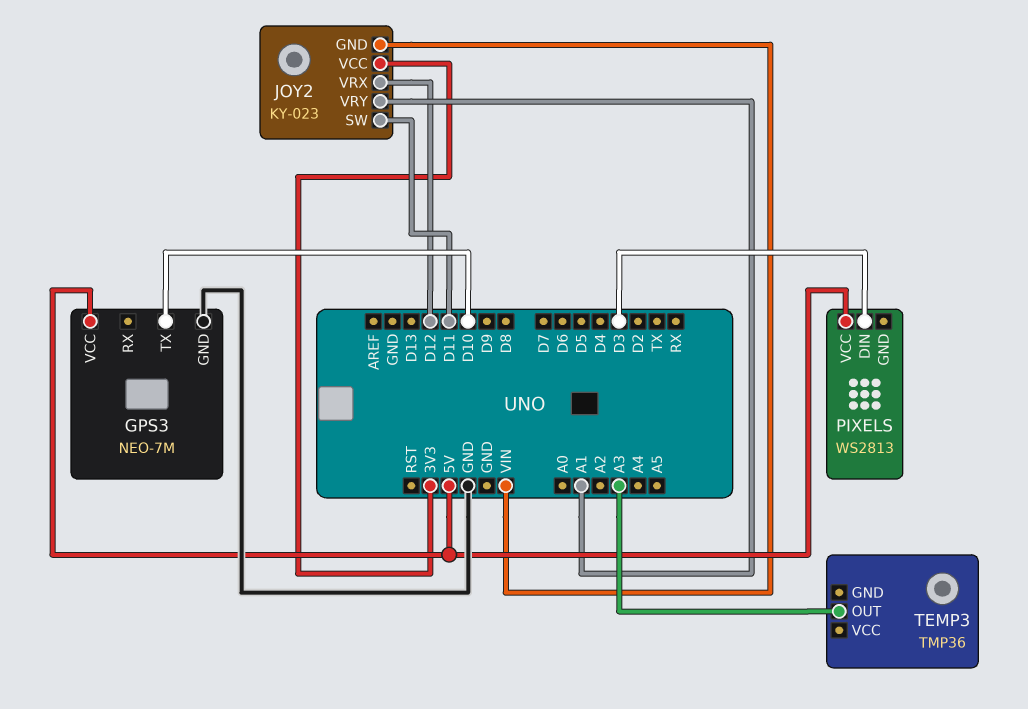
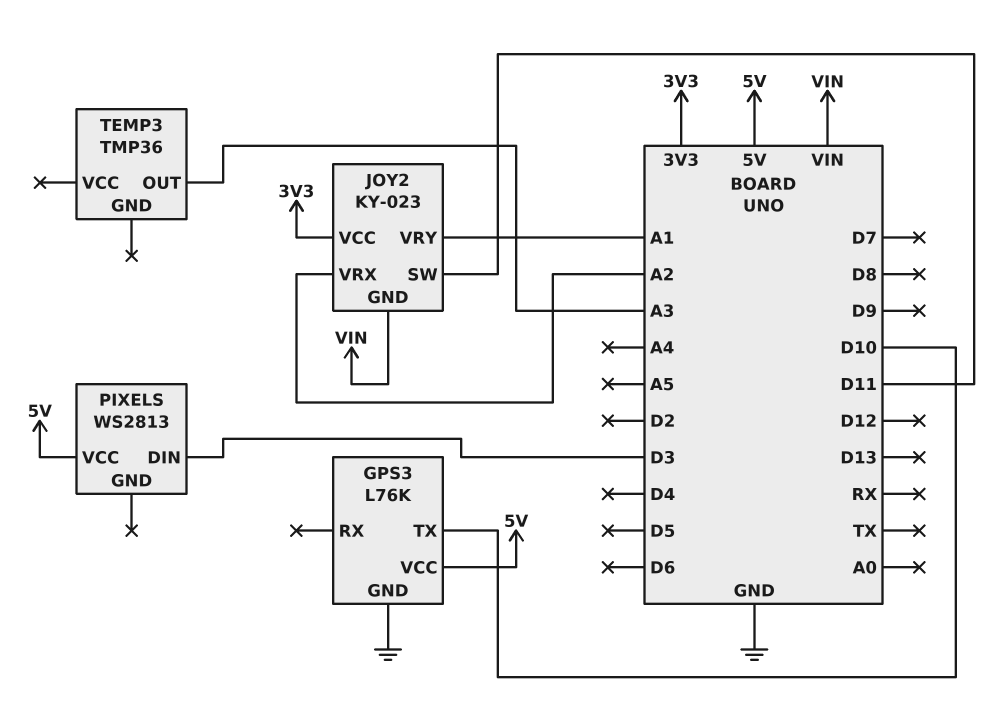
GPS3: NEO-7M -> L76K
JOY2 pin VRX: D12 -> A2

